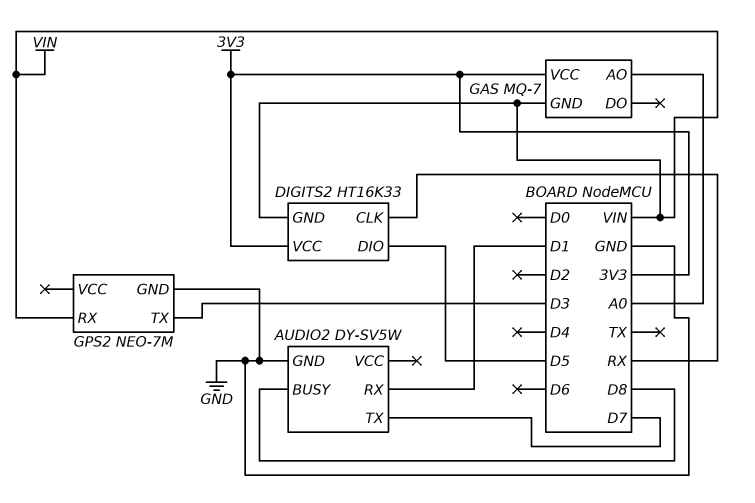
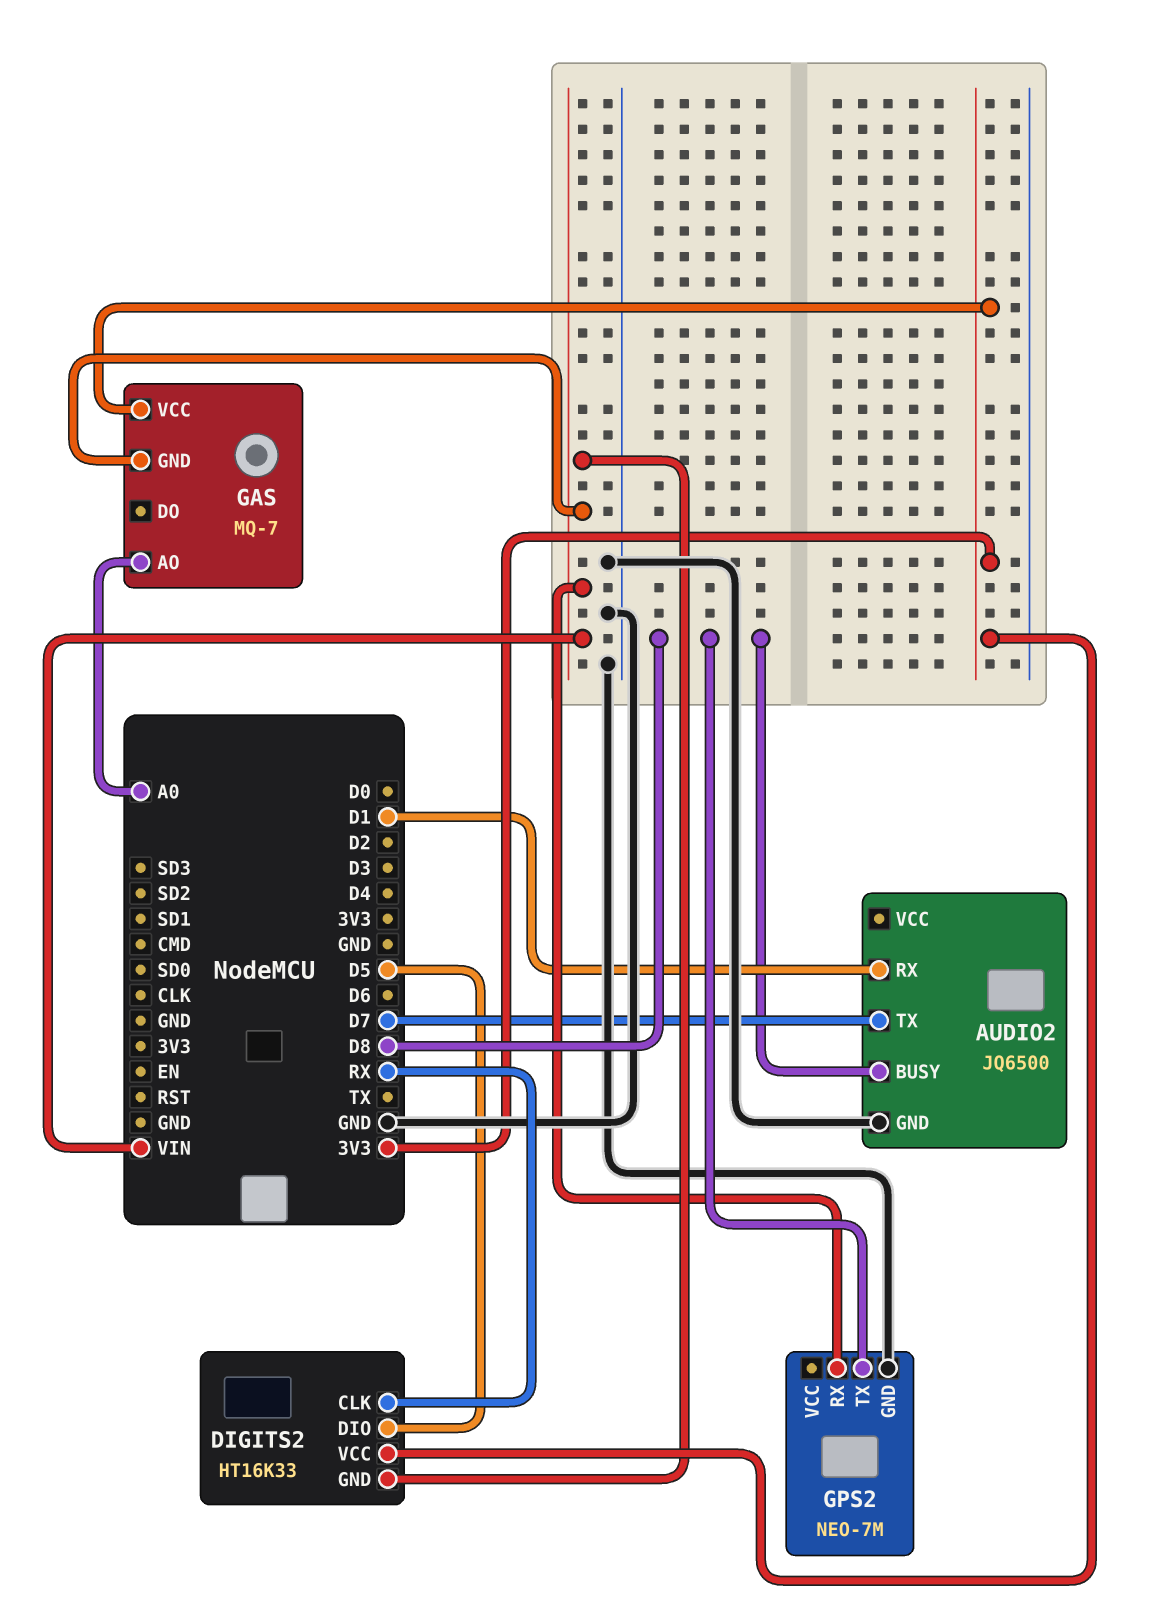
AUDIO2: DY-SV5W -> JQ6500
GPS2 pin TX: D3 -> D8

